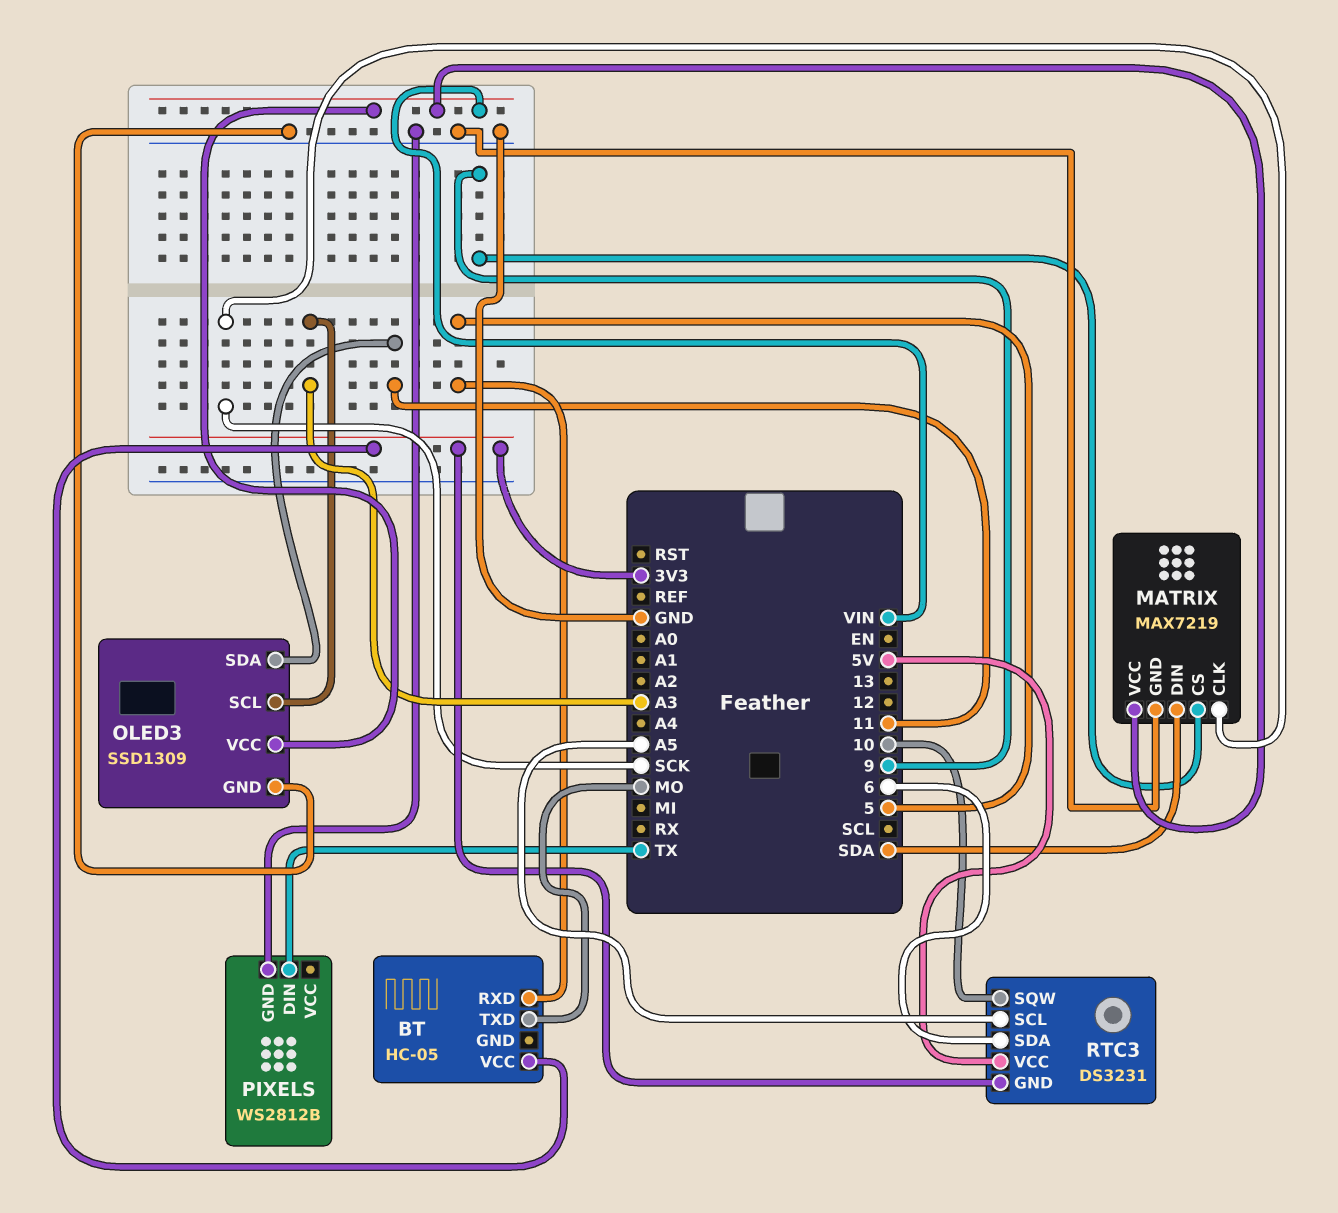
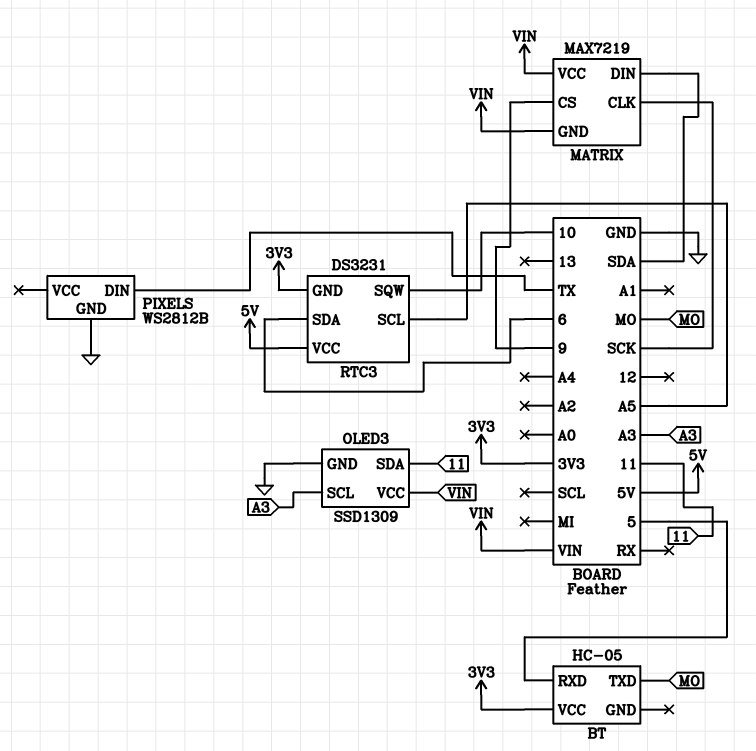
MATRIX pin GND: GND -> VIN

